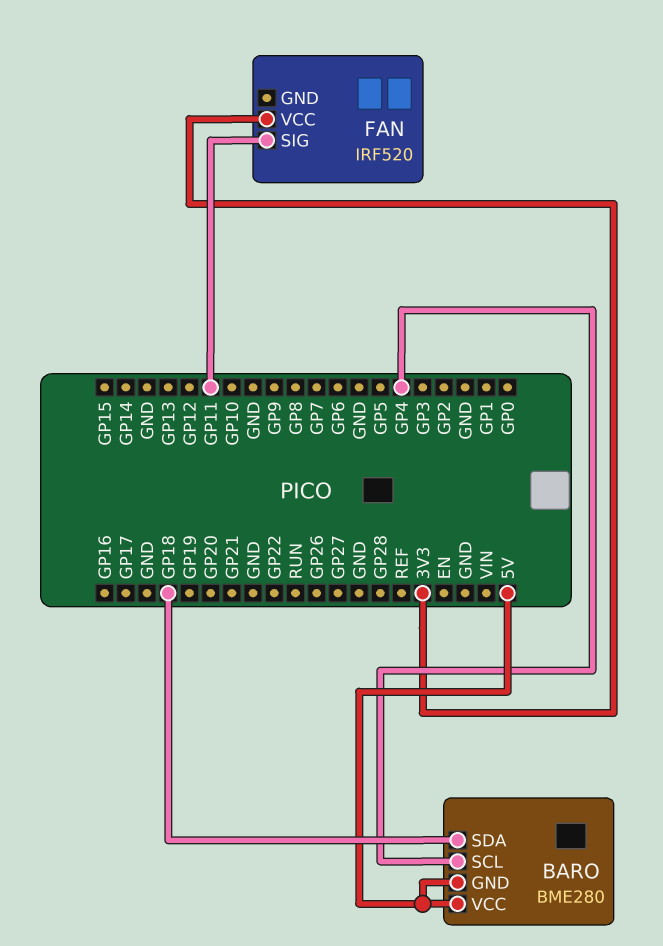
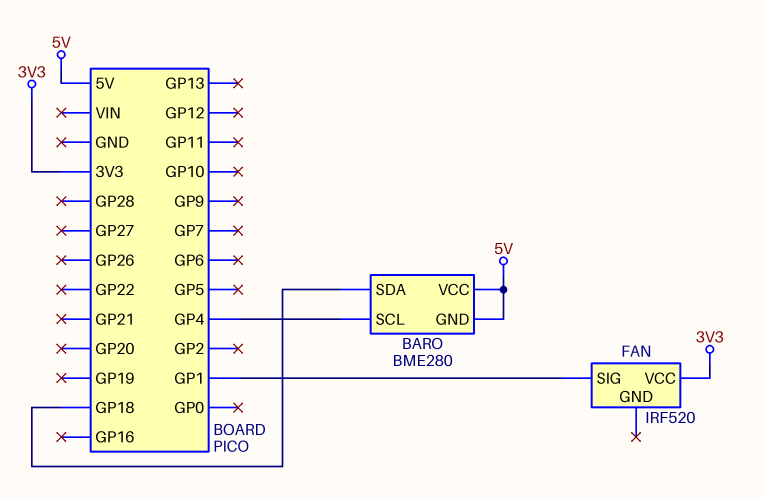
FAN pin SIG: GP11 -> GP1

